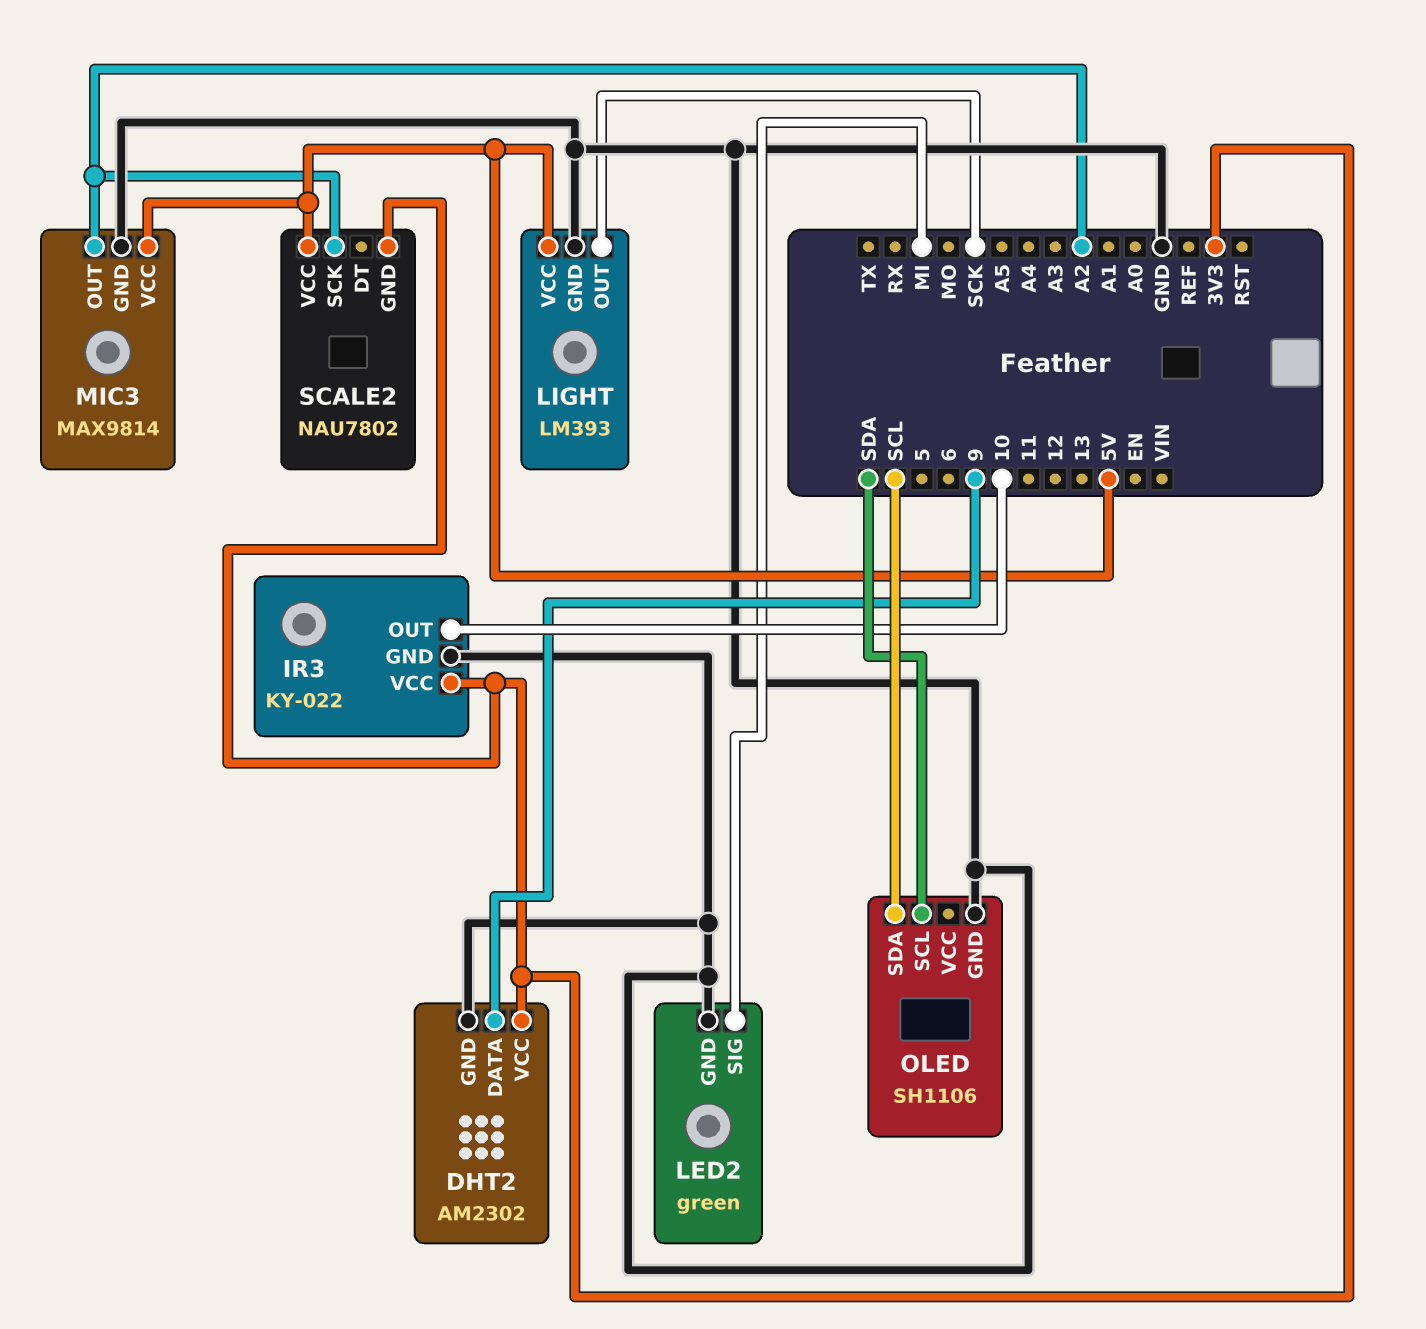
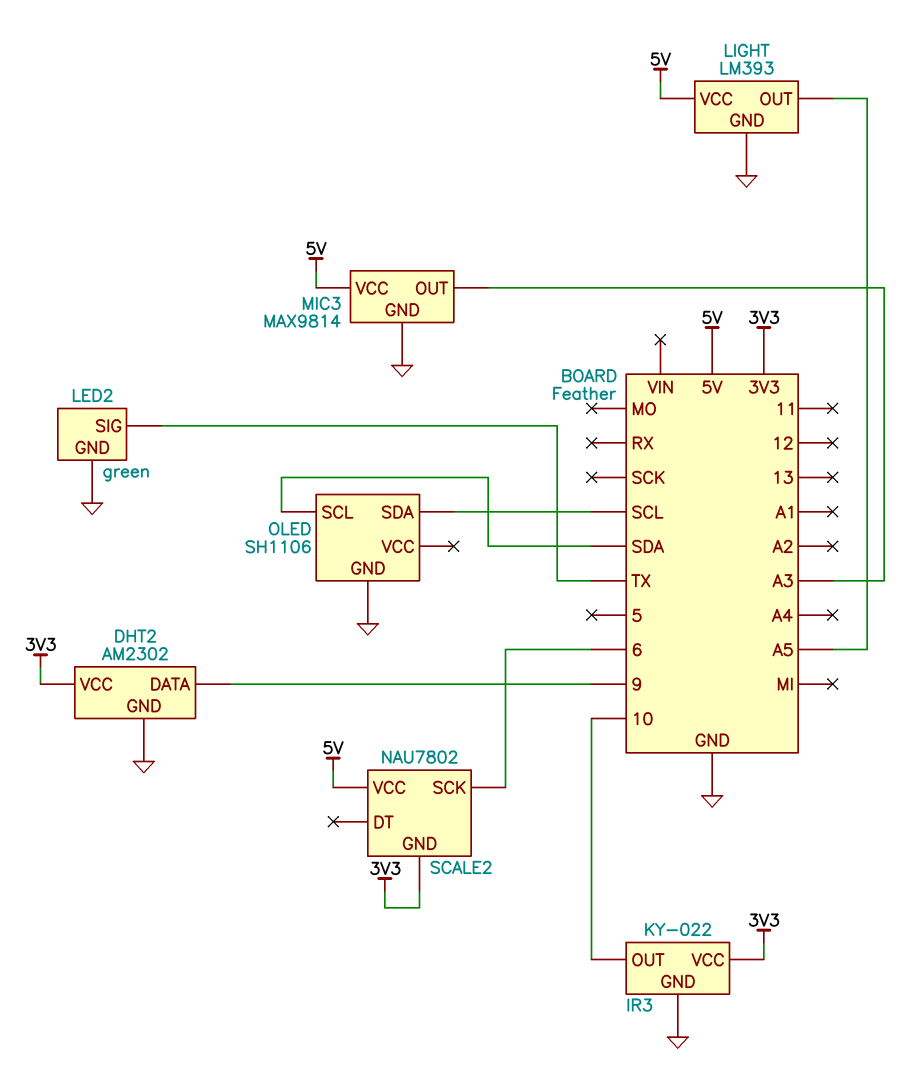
LED2 pin SIG: MI -> TX
LIGHT pin OUT: SCK -> A5
MIC3 pin OUT: A2 -> A3
SCALE2 pin SCK: A2 -> 6

